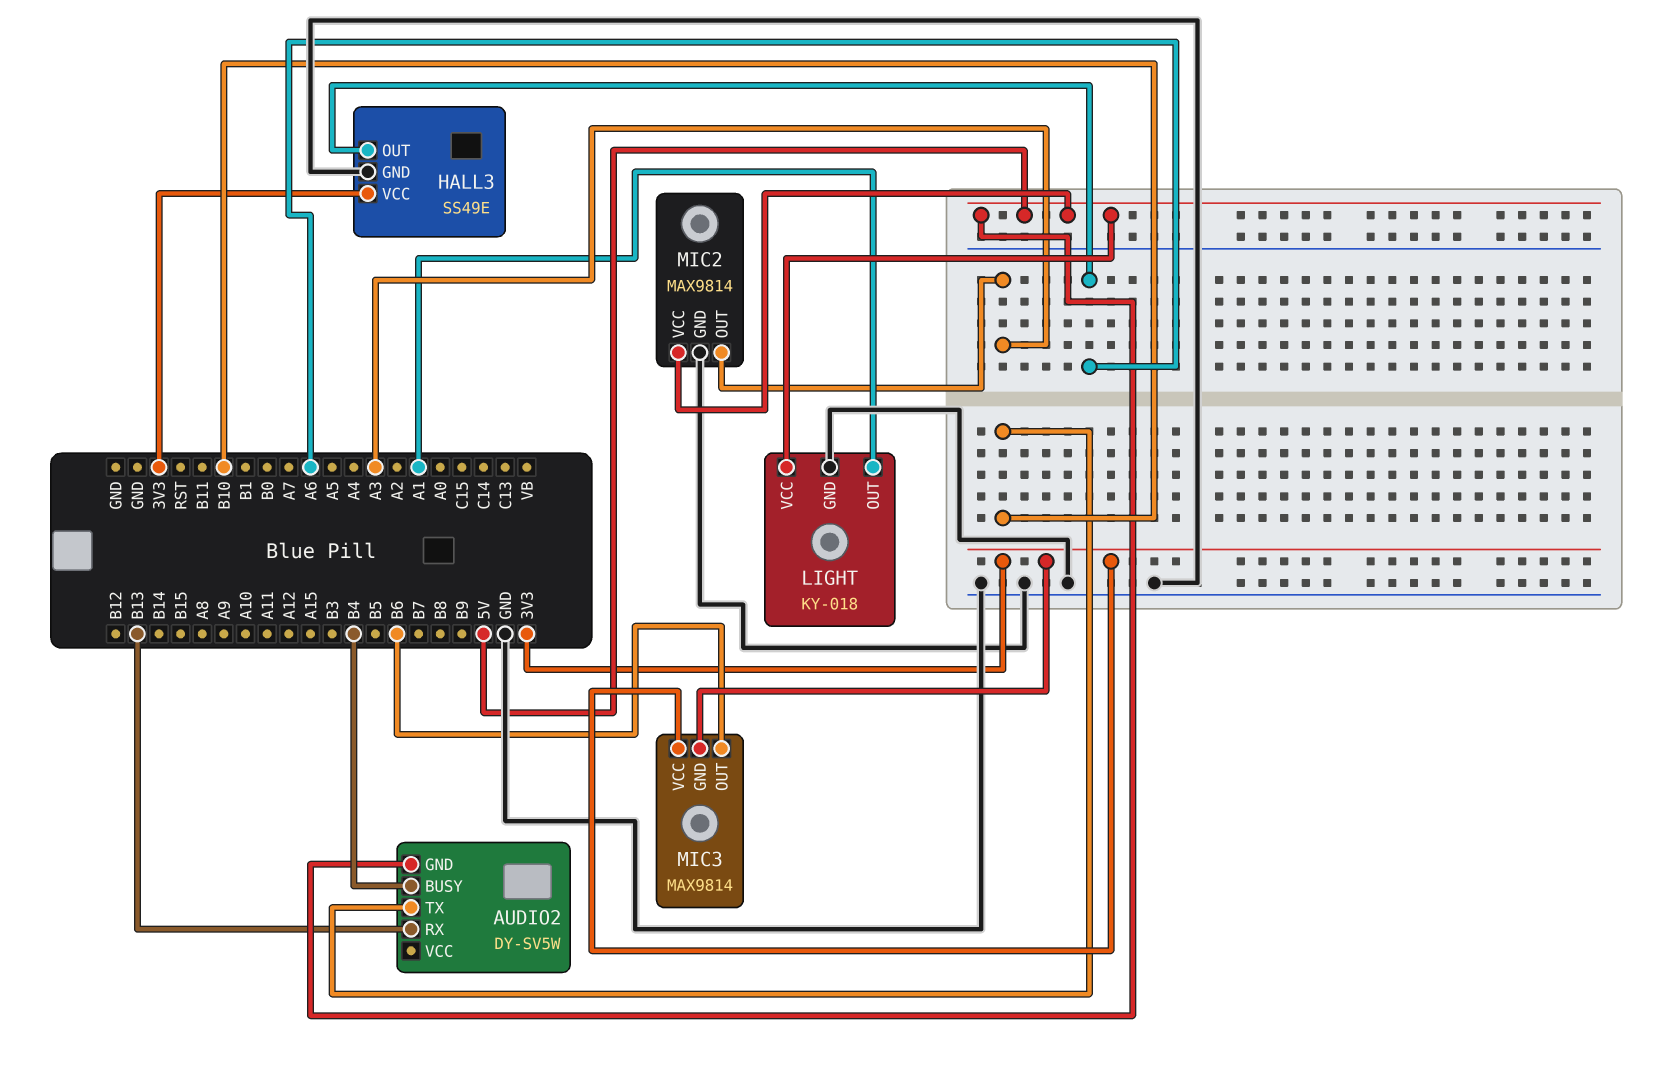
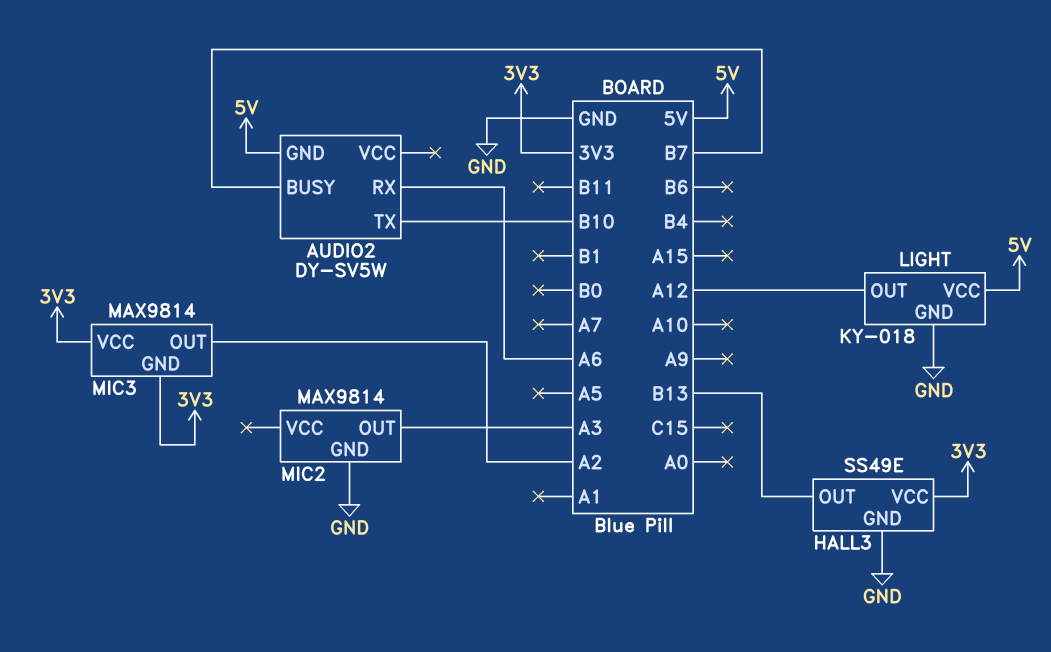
AUDIO2 pin BUSY: B4 -> B7
AUDIO2 pin RX: B13 -> A6
HALL3 pin OUT: A6 -> B13
LIGHT pin OUT: A1 -> A12
MIC2 pin VCC: 5V -> none
MIC3 pin OUT: B6 -> A2

